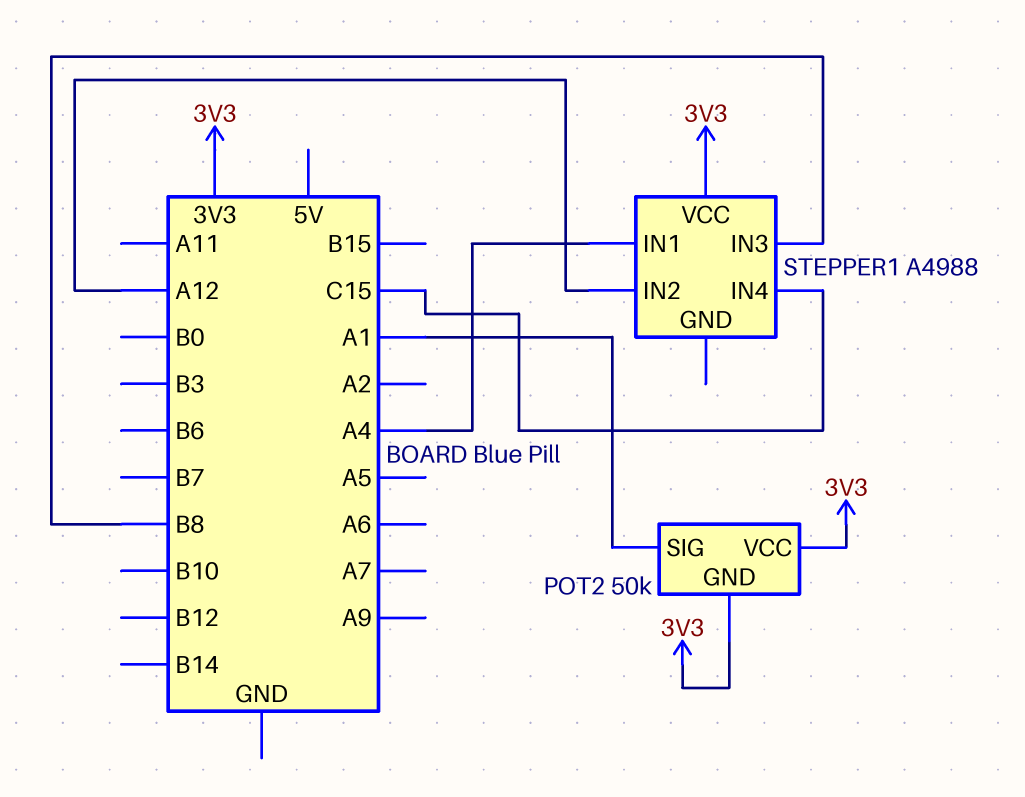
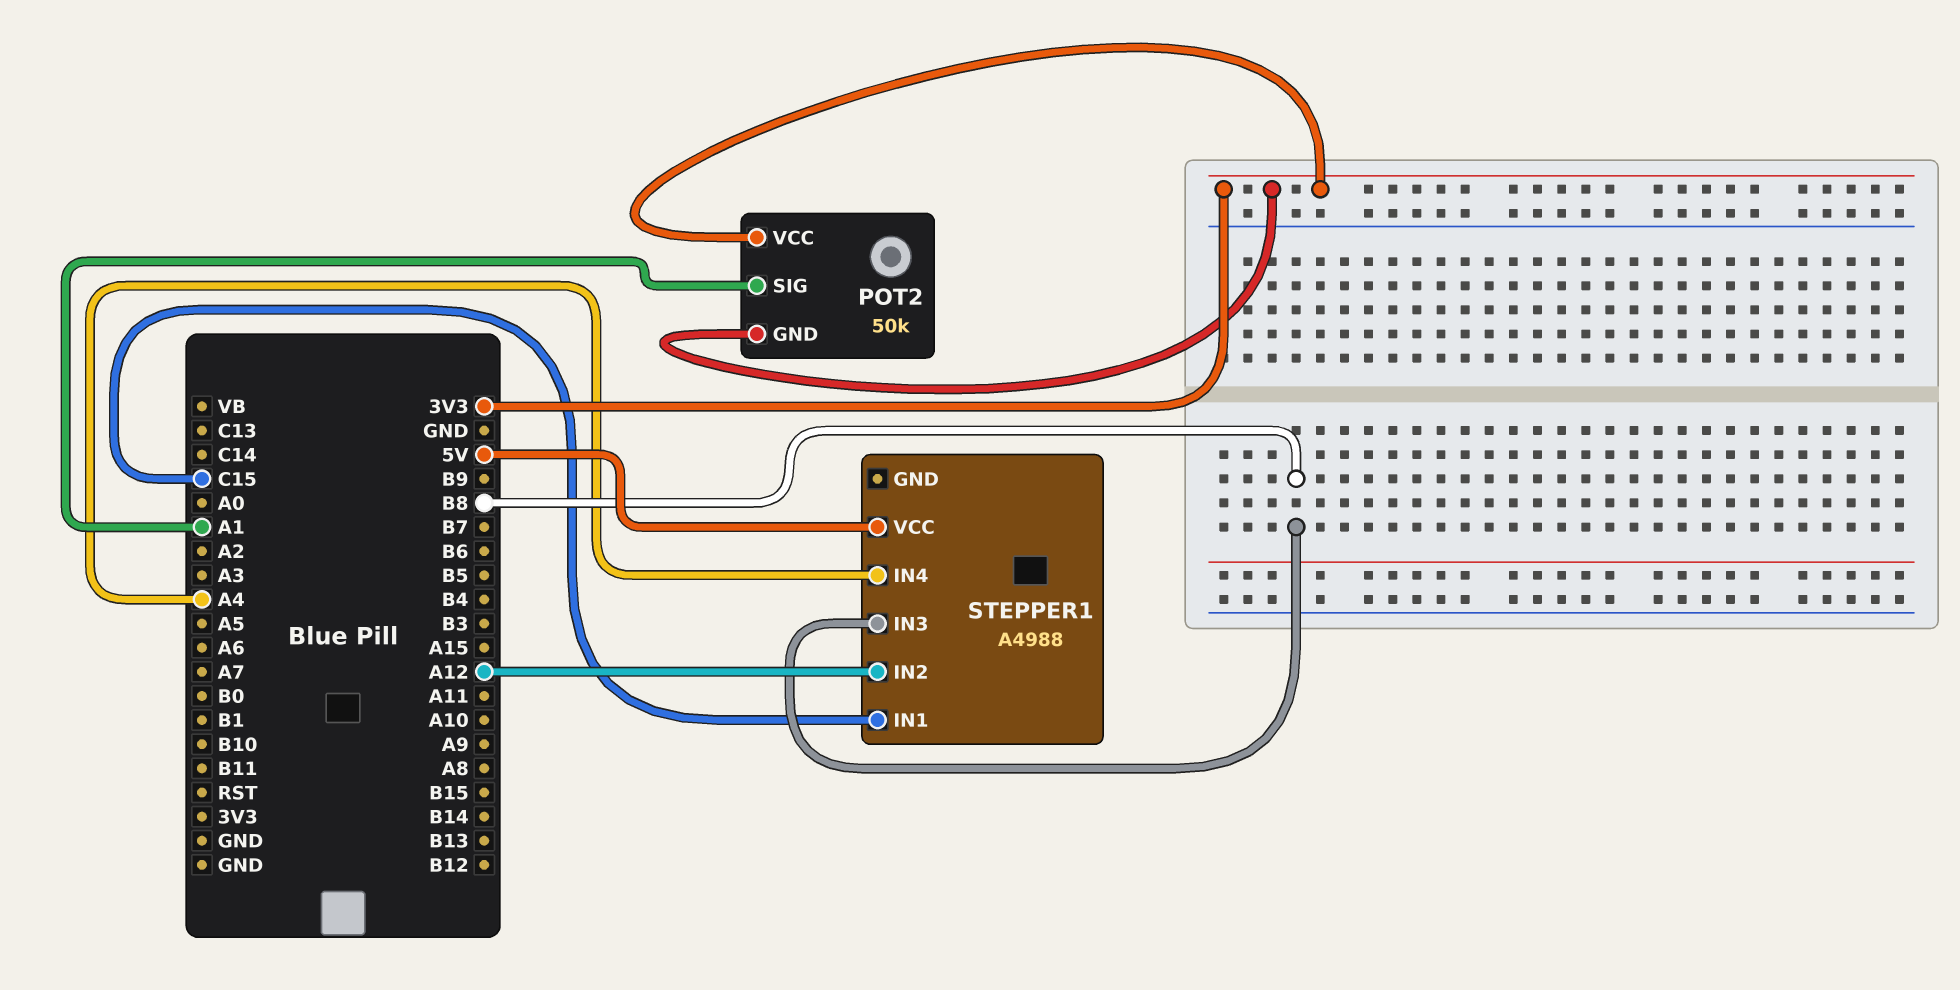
STEPPER1 pin IN1: A4 -> C15
STEPPER1 pin IN4: C15 -> A4
STEPPER1 pin VCC: 3V3 -> 5V

